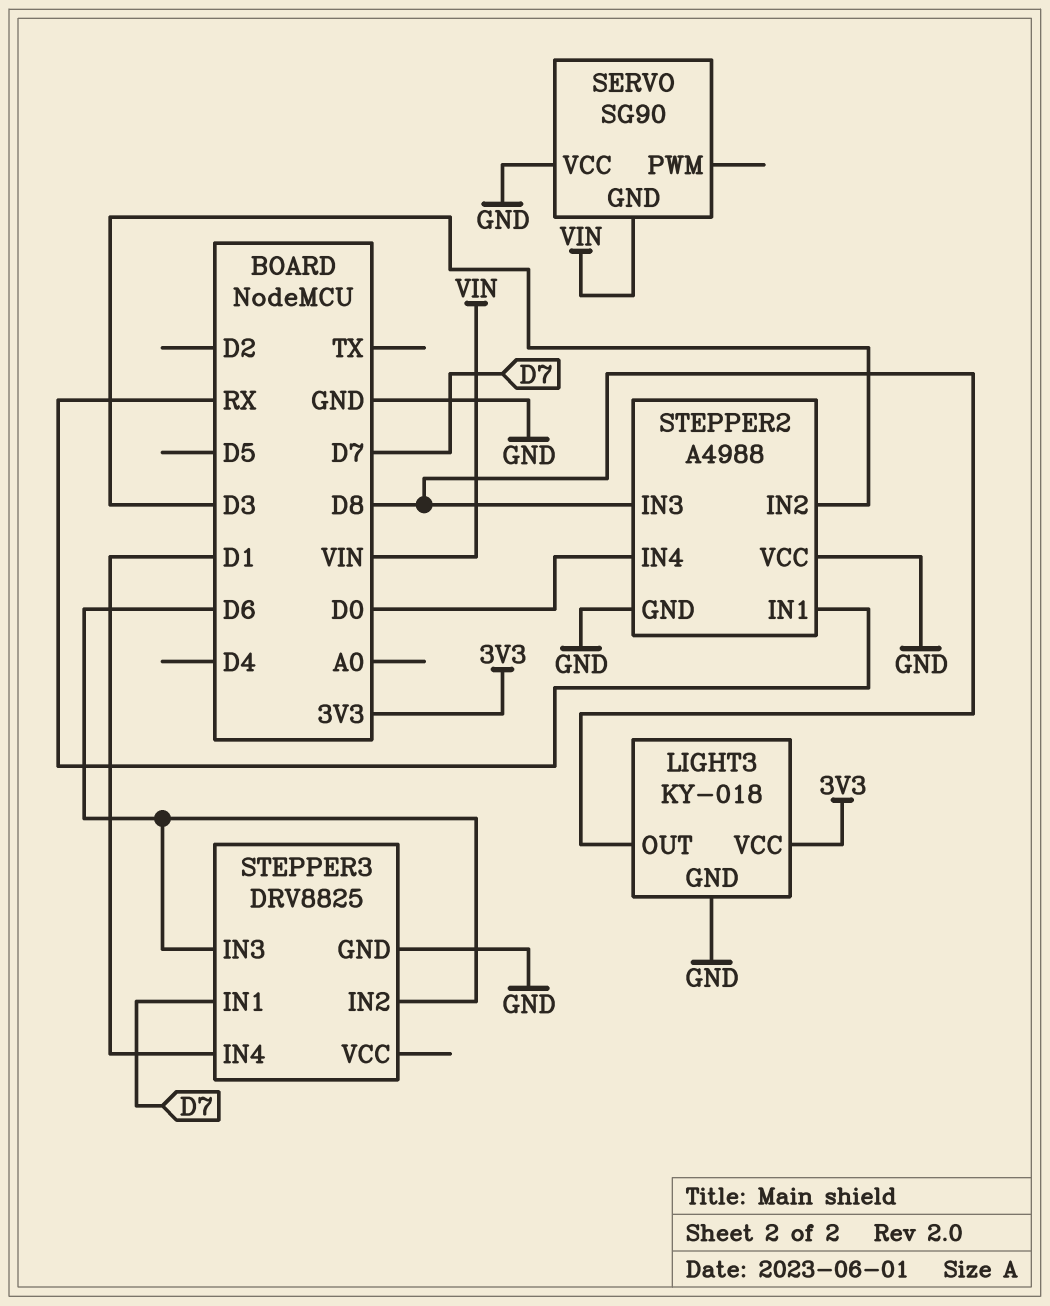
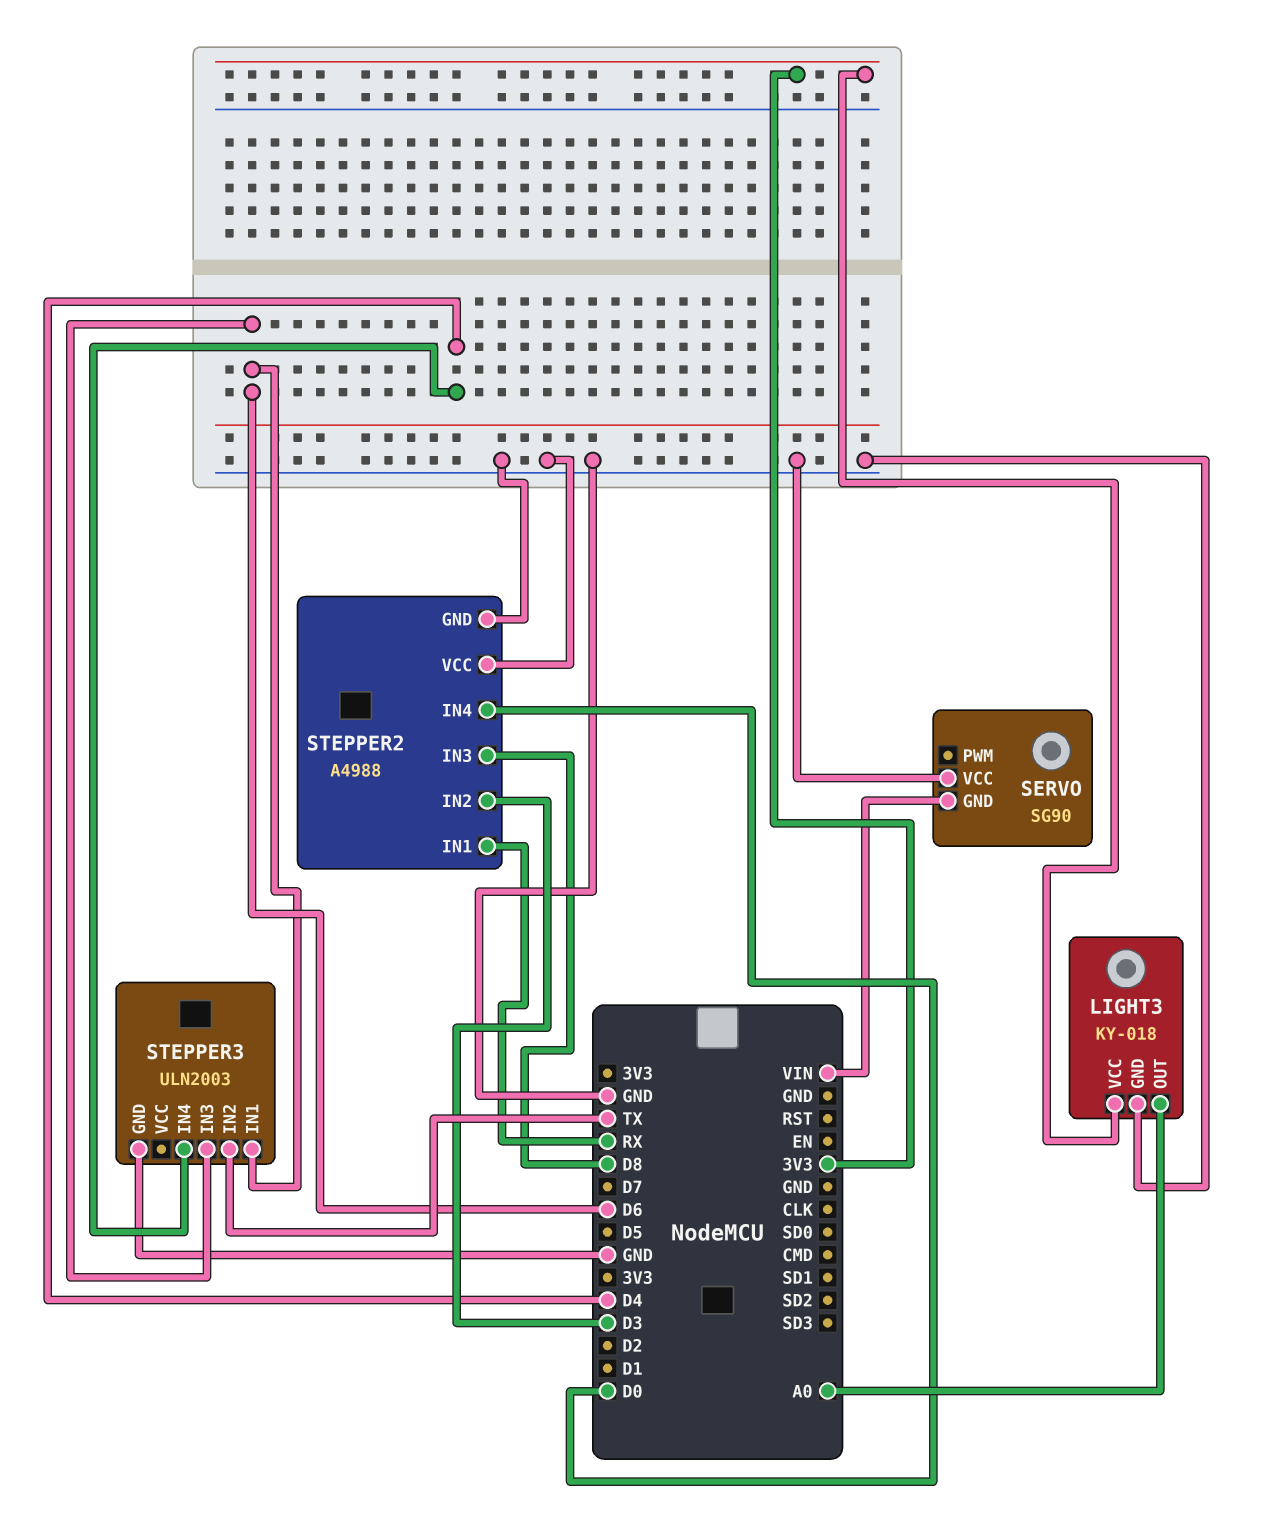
LIGHT3 pin OUT: D8 -> A0
STEPPER3: DRV8825 -> ULN2003
STEPPER3 pin IN1: D7 -> D6
STEPPER3 pin IN2: D6 -> TX
STEPPER3 pin IN4: D1 -> D4

